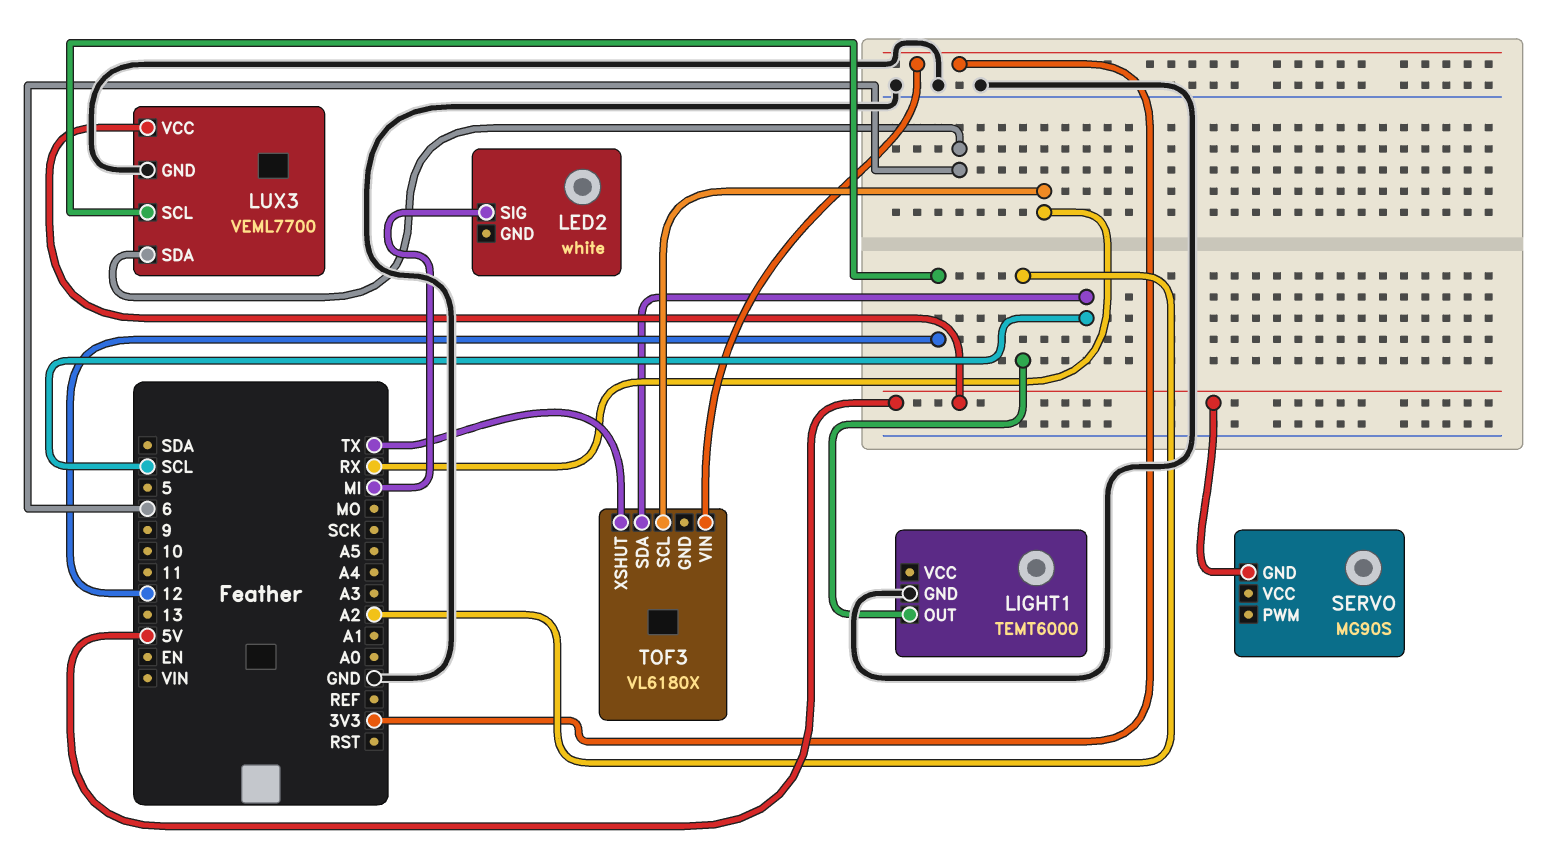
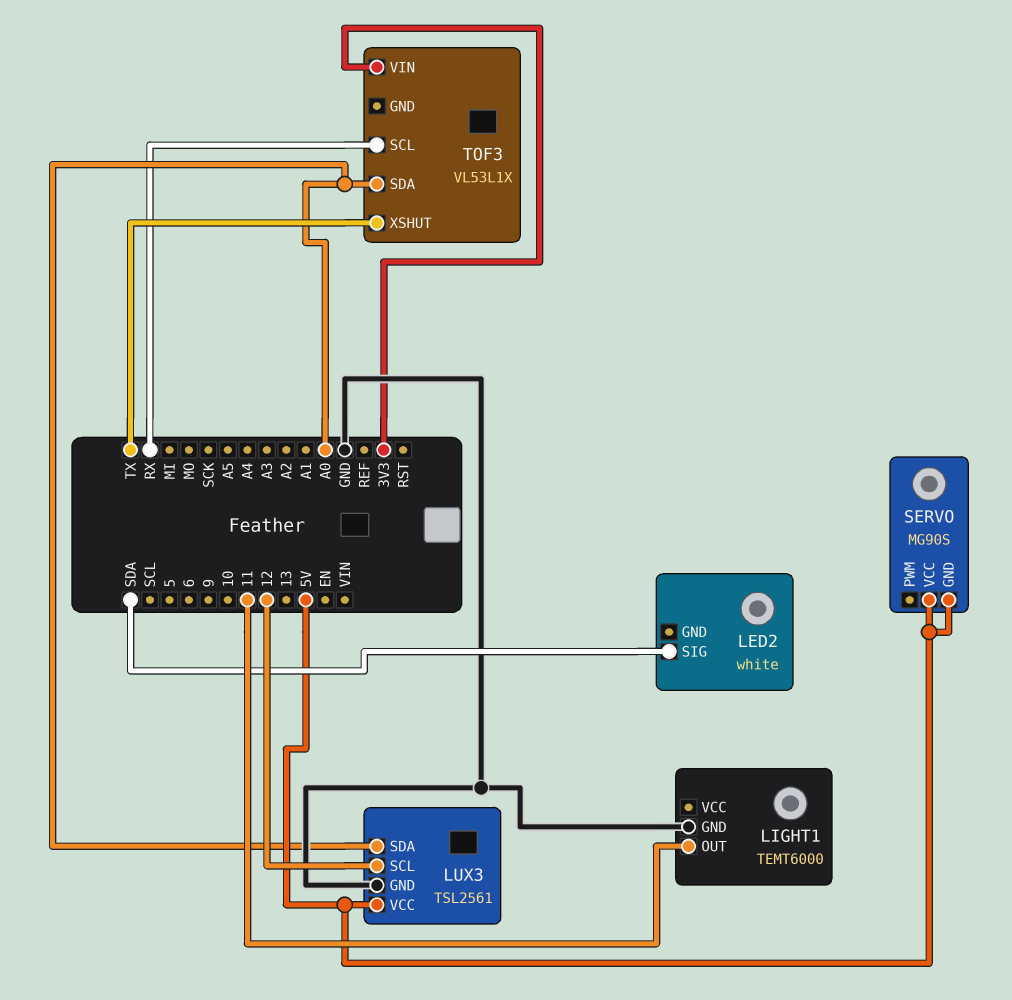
LED2 pin SIG: MI -> SDA
LIGHT1 pin OUT: A2 -> 11
LUX3: VEML7700 -> TSL2561
LUX3 pin SDA: 6 -> A0
SERVO pin VCC: none -> 5V
TOF3: VL6180X -> VL53L1X
TOF3 pin SDA: SCL -> A0

